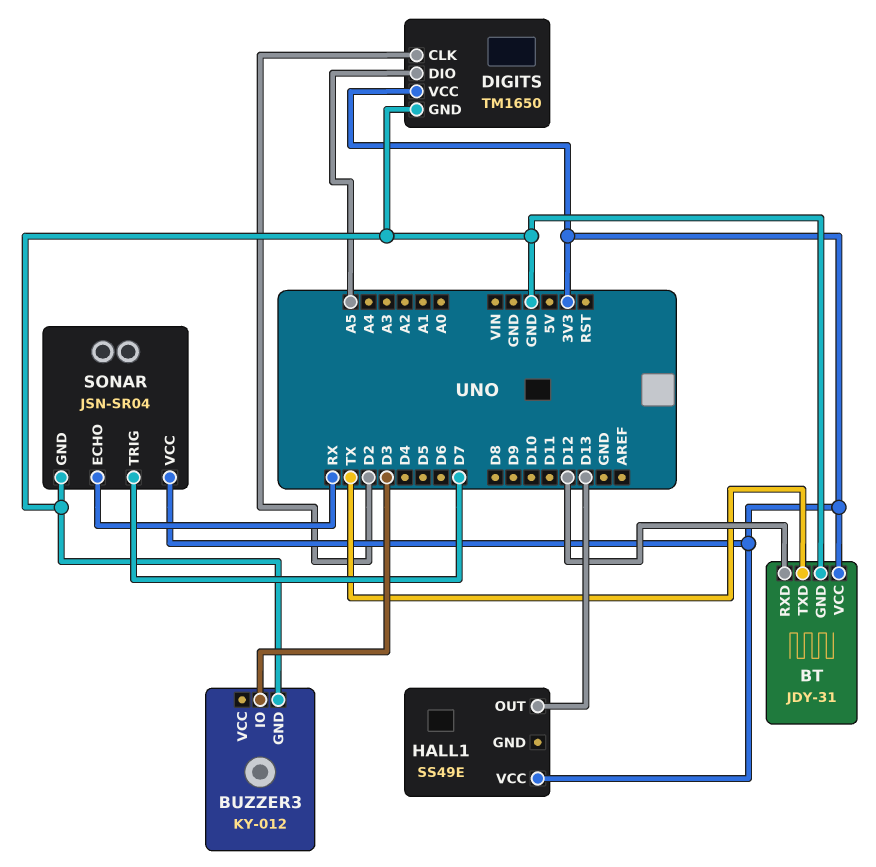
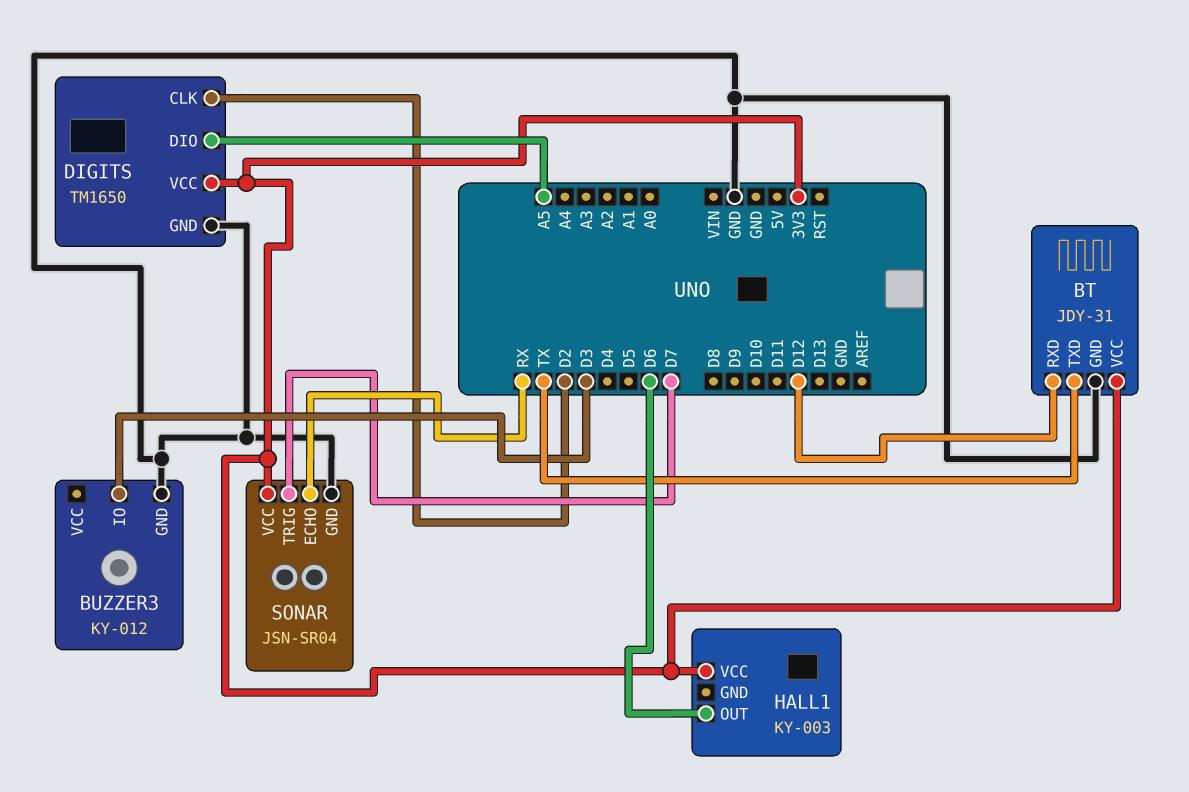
HALL1: SS49E -> KY-003
HALL1 pin OUT: D13 -> D6

